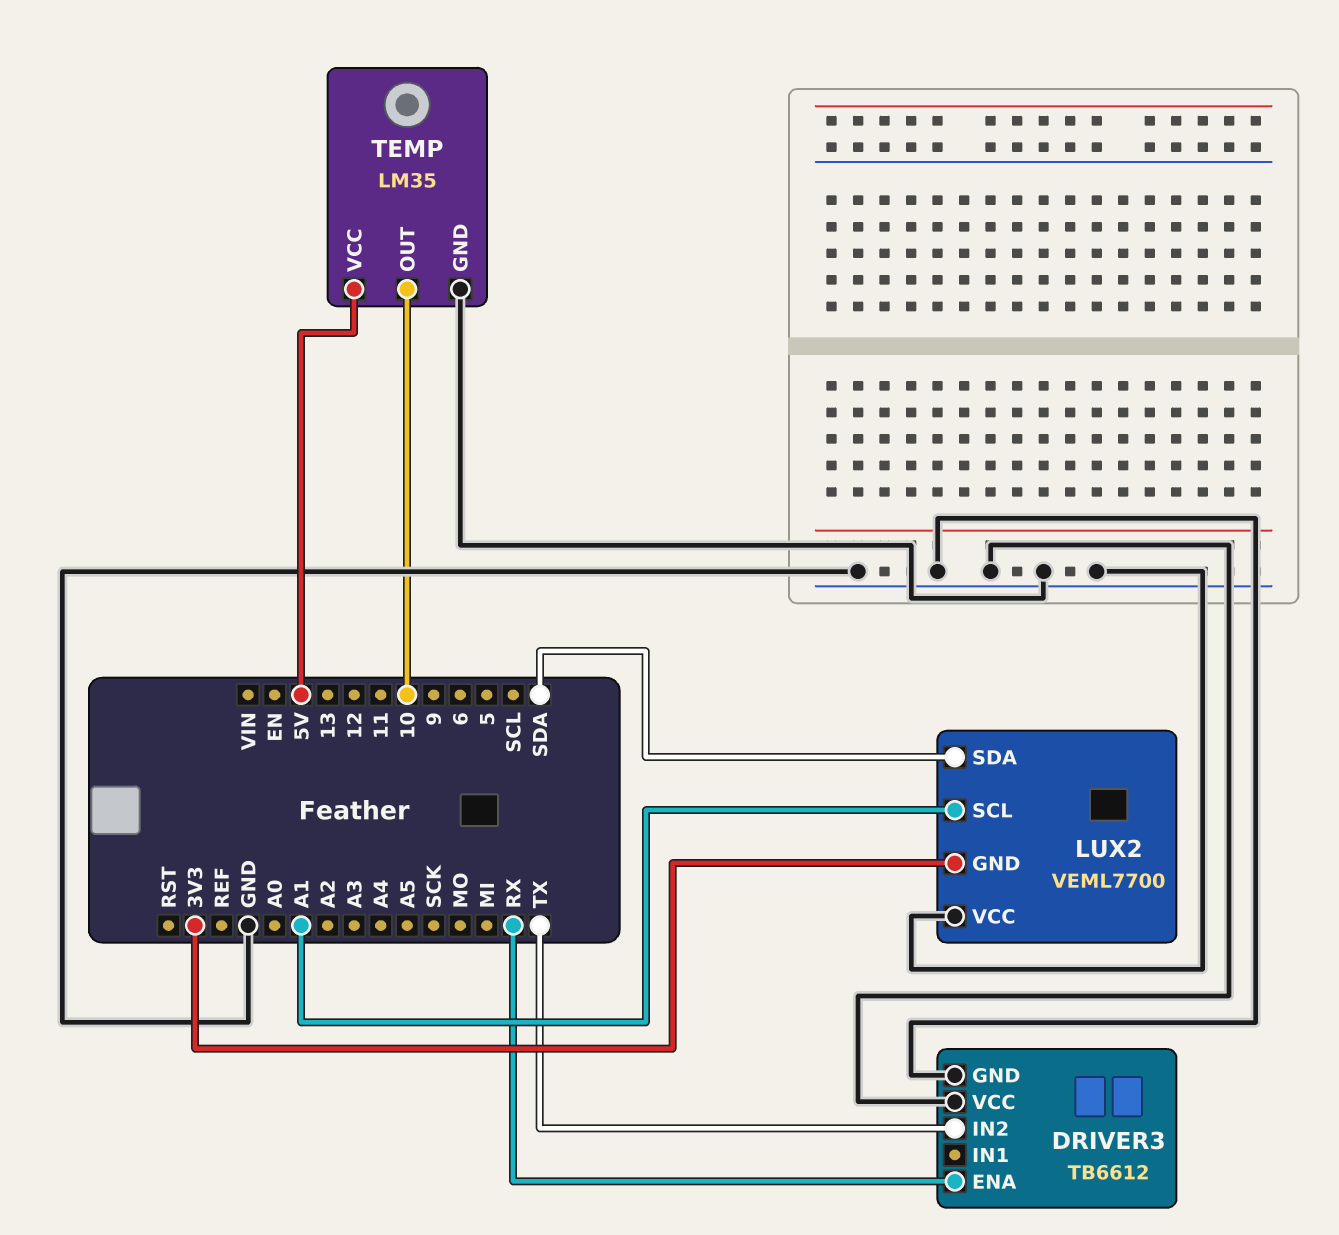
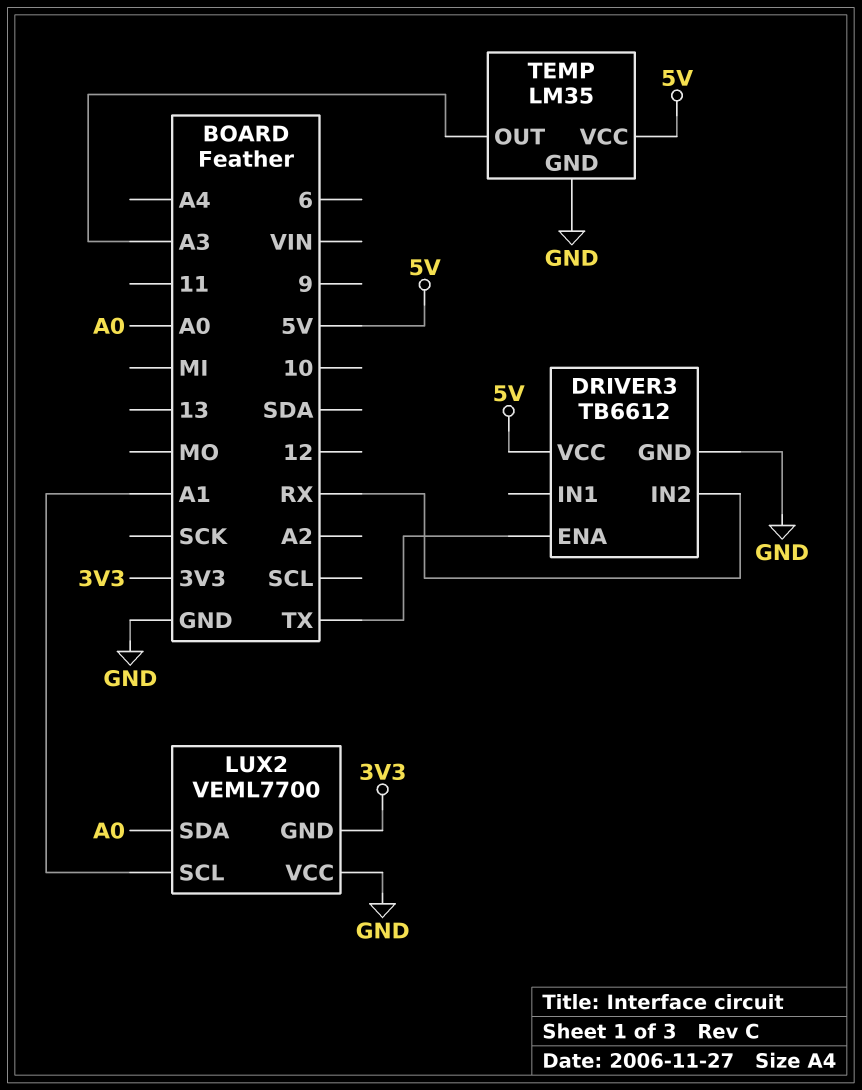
DRIVER3 pin ENA: RX -> TX
DRIVER3 pin IN2: TX -> RX
DRIVER3 pin VCC: GND -> 5V
LUX2 pin SDA: SDA -> A0
TEMP pin OUT: 10 -> A3

